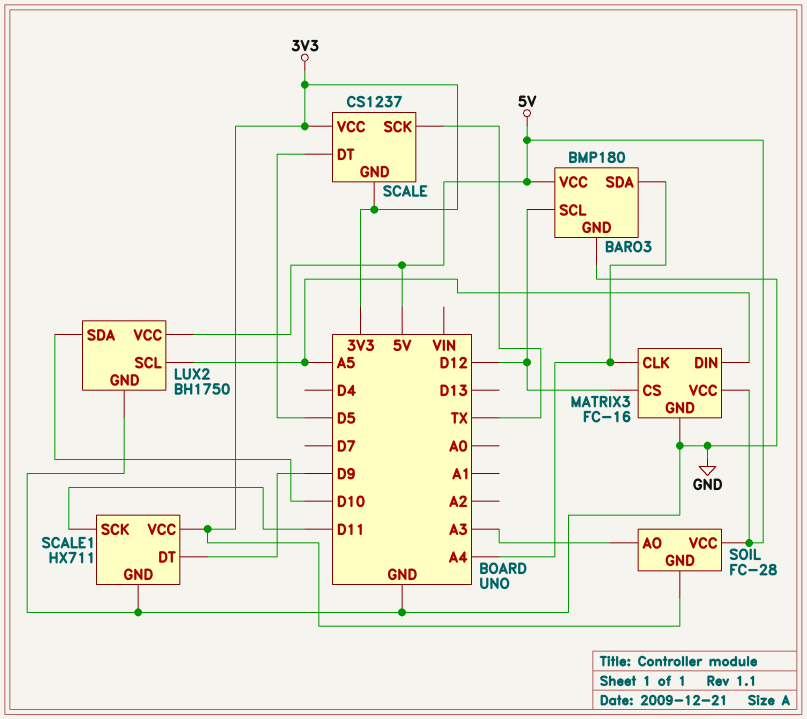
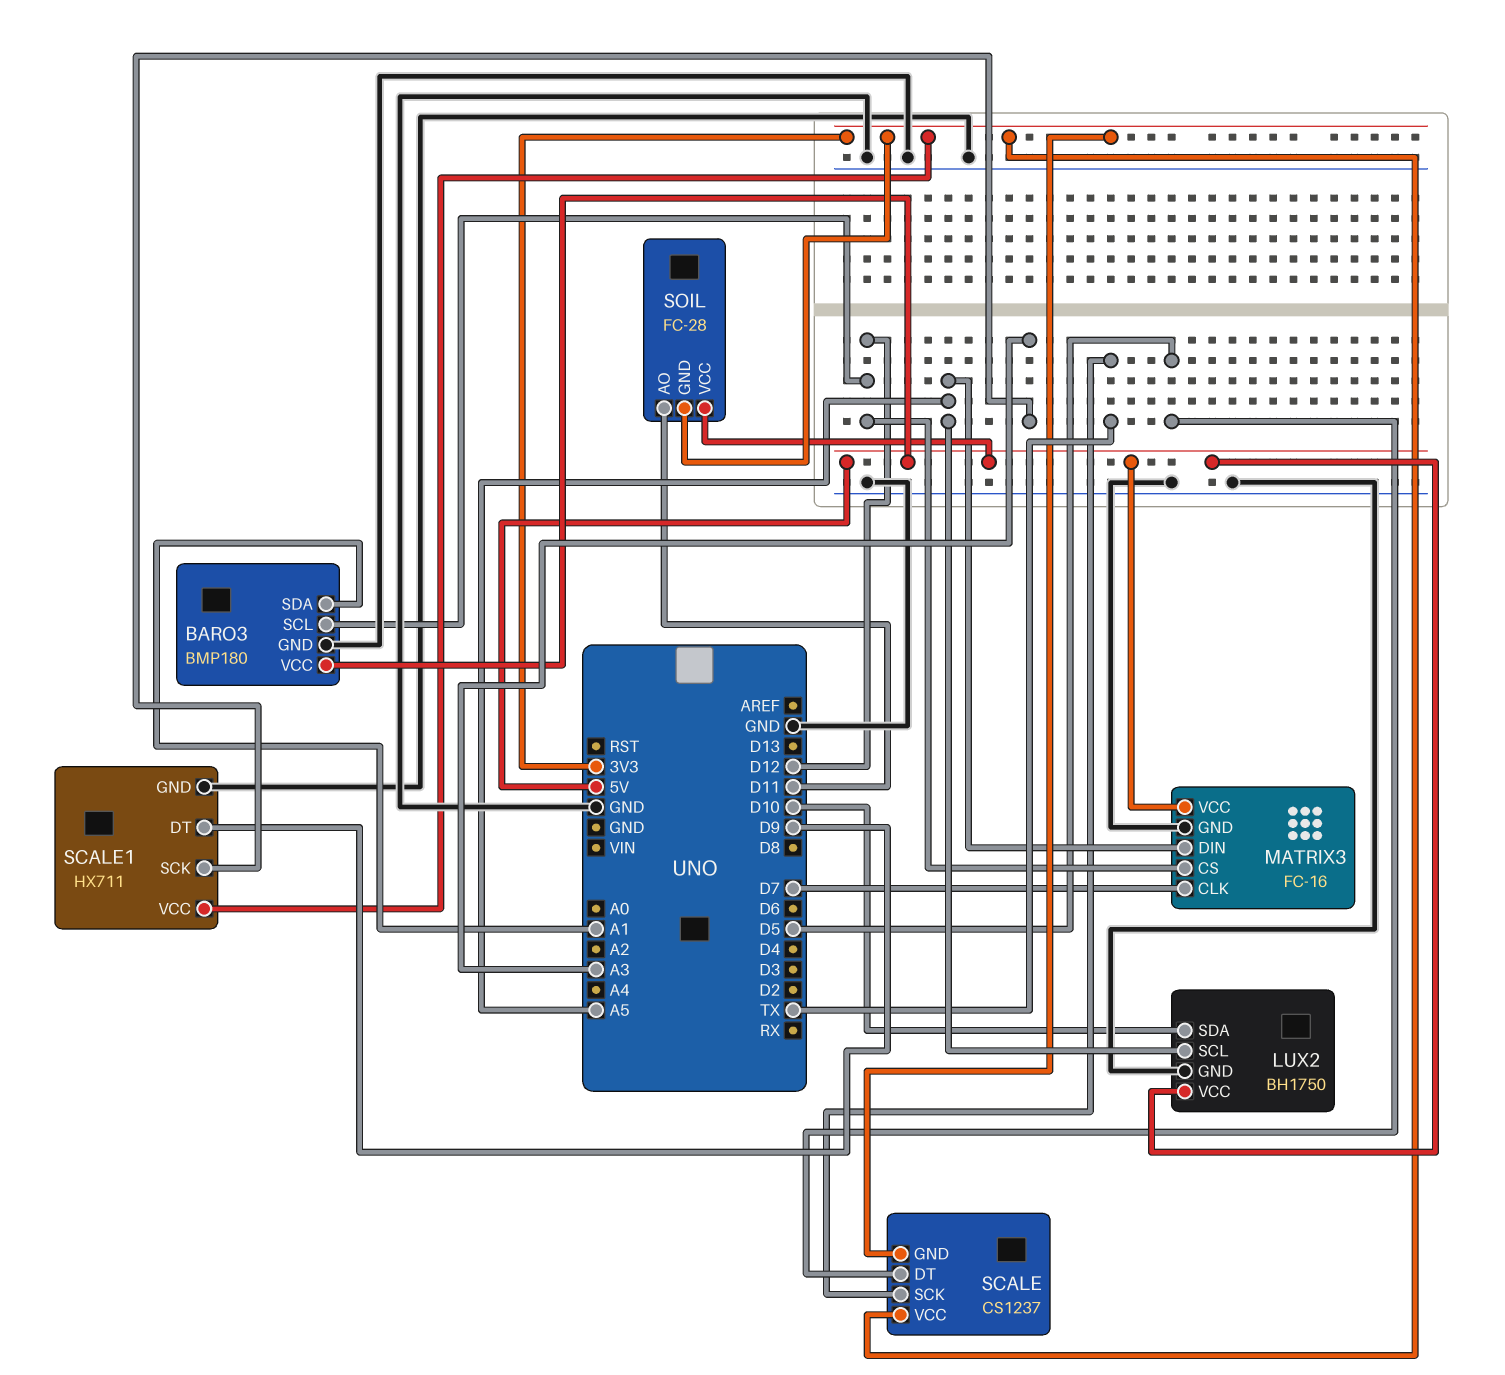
BARO3 pin SDA: A4 -> A1
MATRIX3 pin CLK: A4 -> D7
SCALE1 pin SCK: D11 -> A3
SOIL pin AO: A3 -> D11

